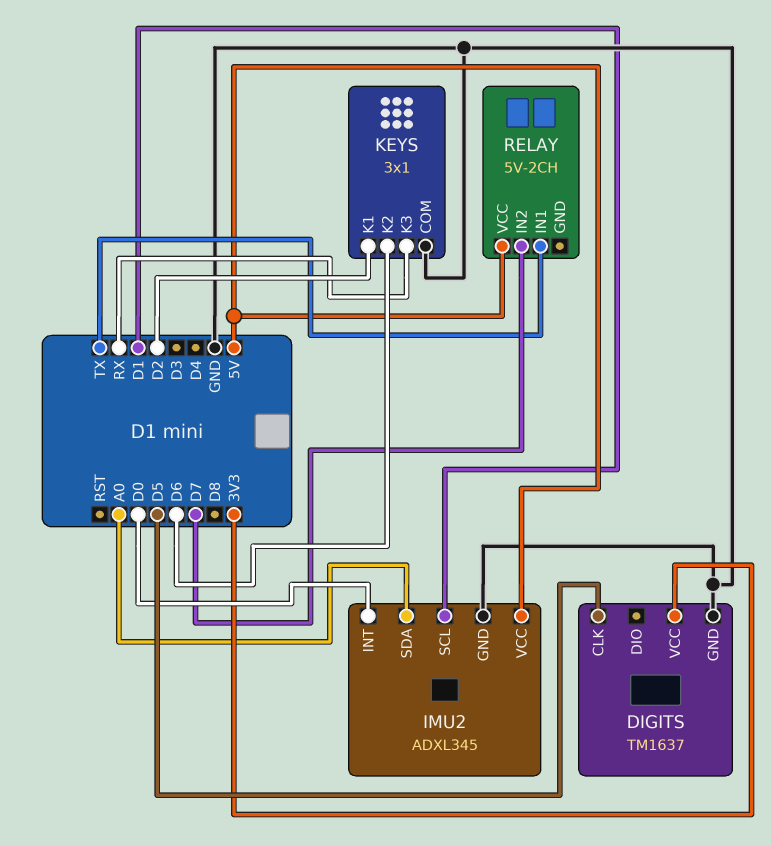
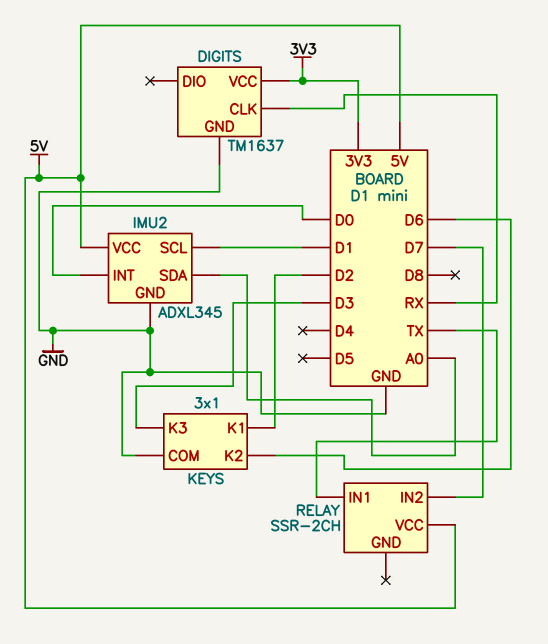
DIGITS pin CLK: D5 -> RX
KEYS pin K3: RX -> D3
RELAY: 5V-2CH -> SSR-2CH

